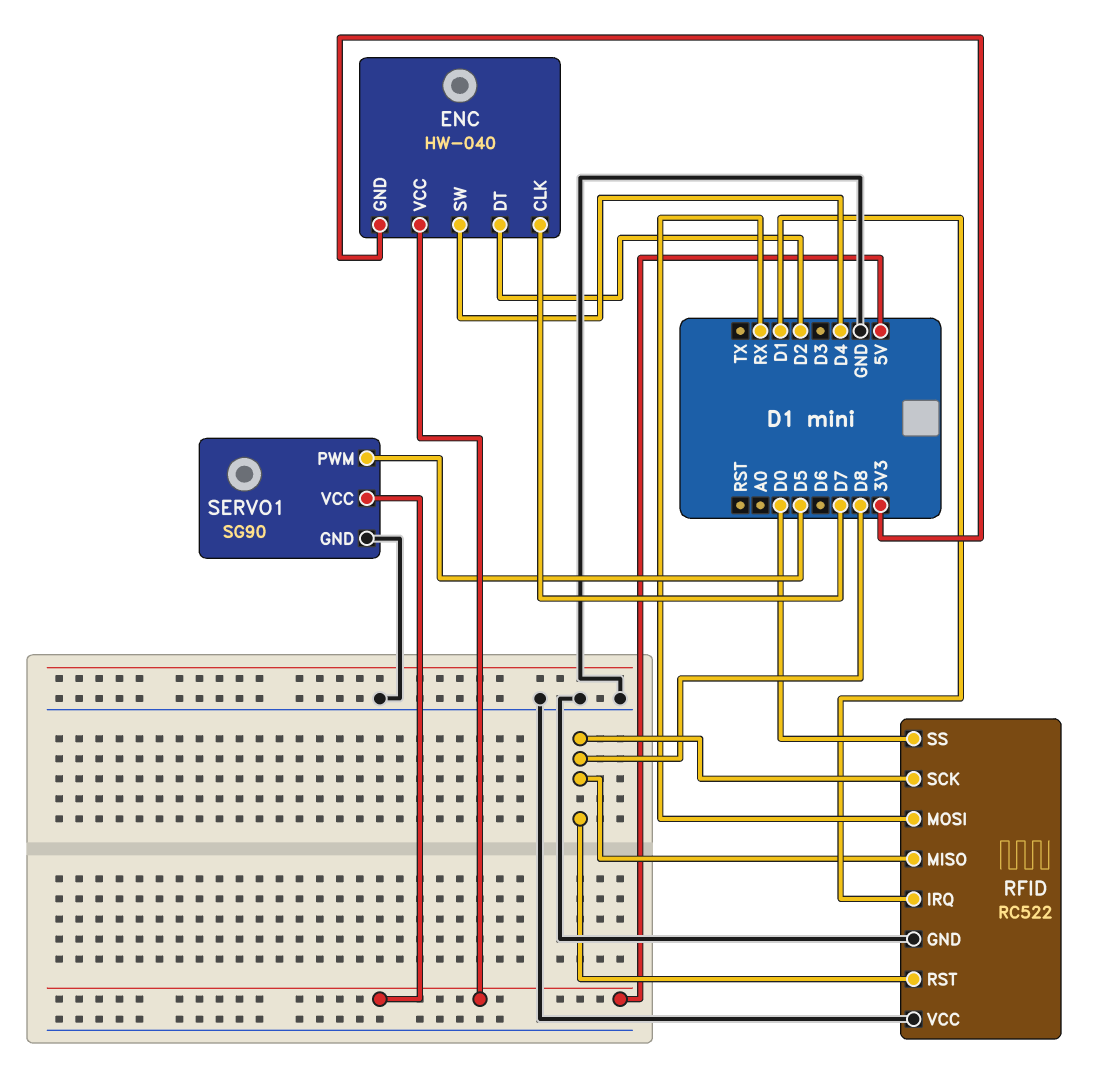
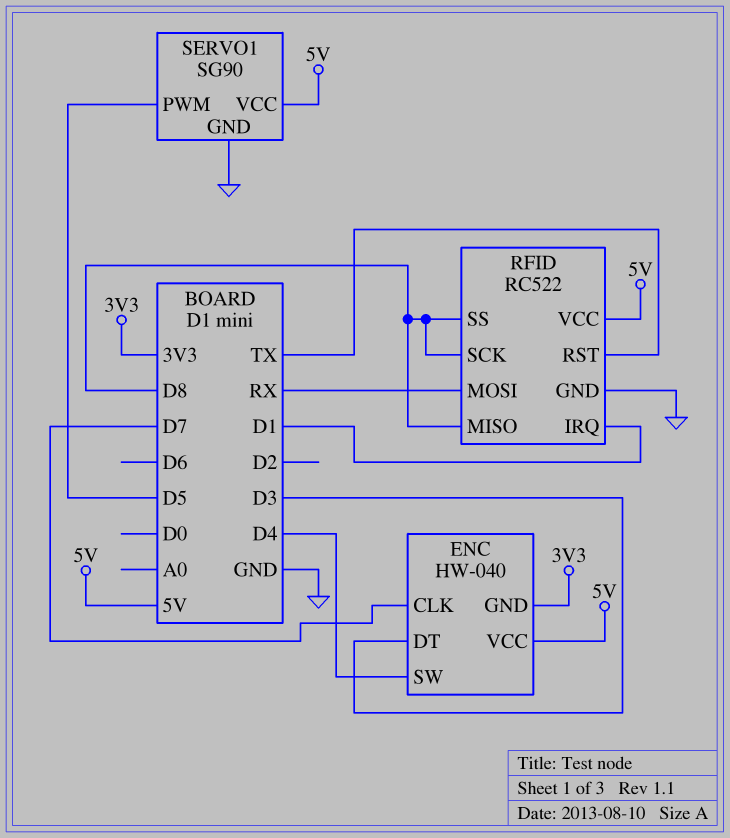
ENC pin DT: D2 -> D3
RFID pin RST: D8 -> TX
RFID pin SS: D0 -> D8
RFID pin VCC: GND -> 5V

